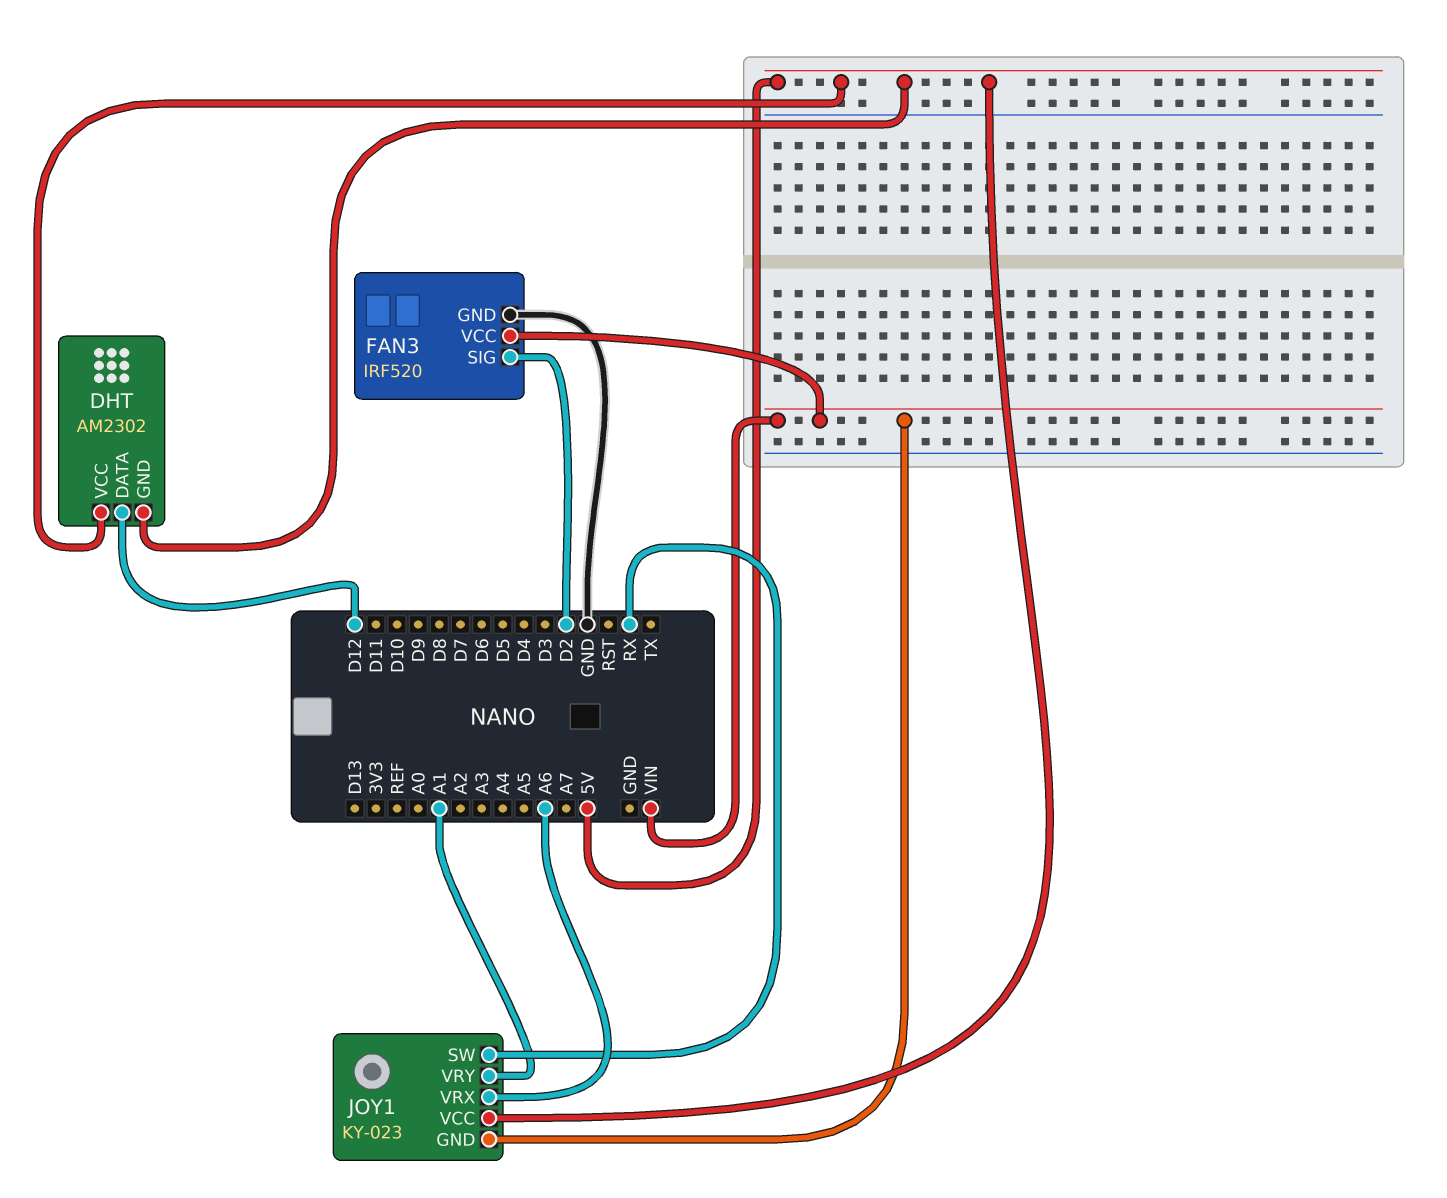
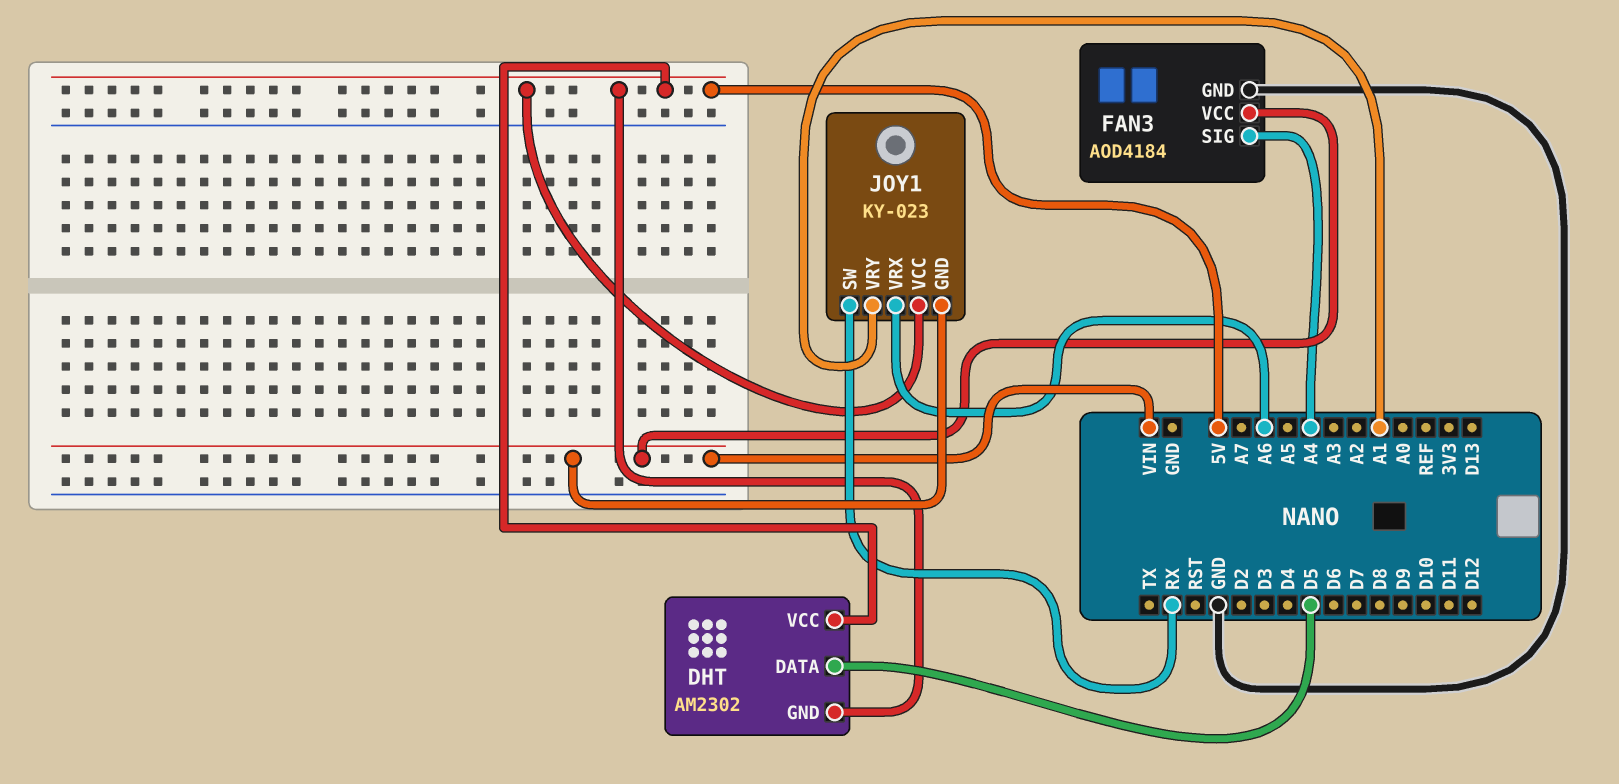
DHT pin DATA: D12 -> D5
FAN3: IRF520 -> AOD4184
FAN3 pin SIG: D2 -> A4

